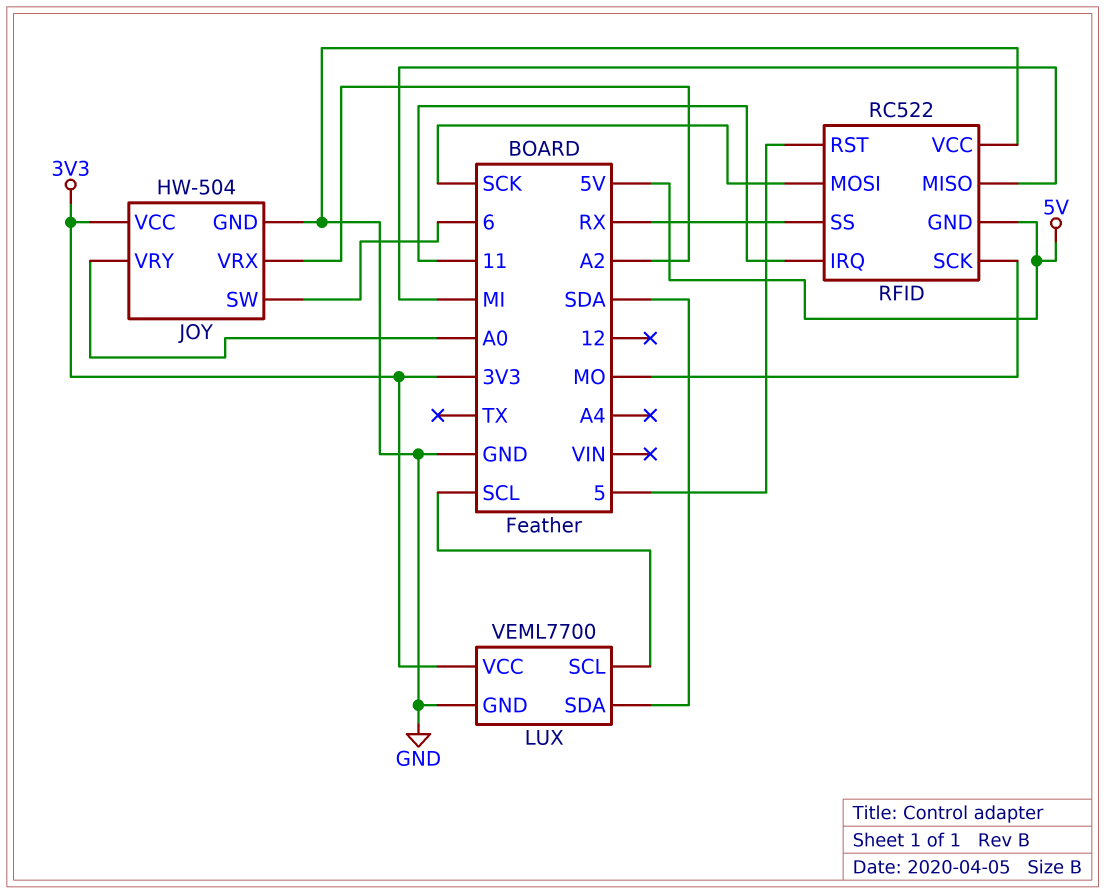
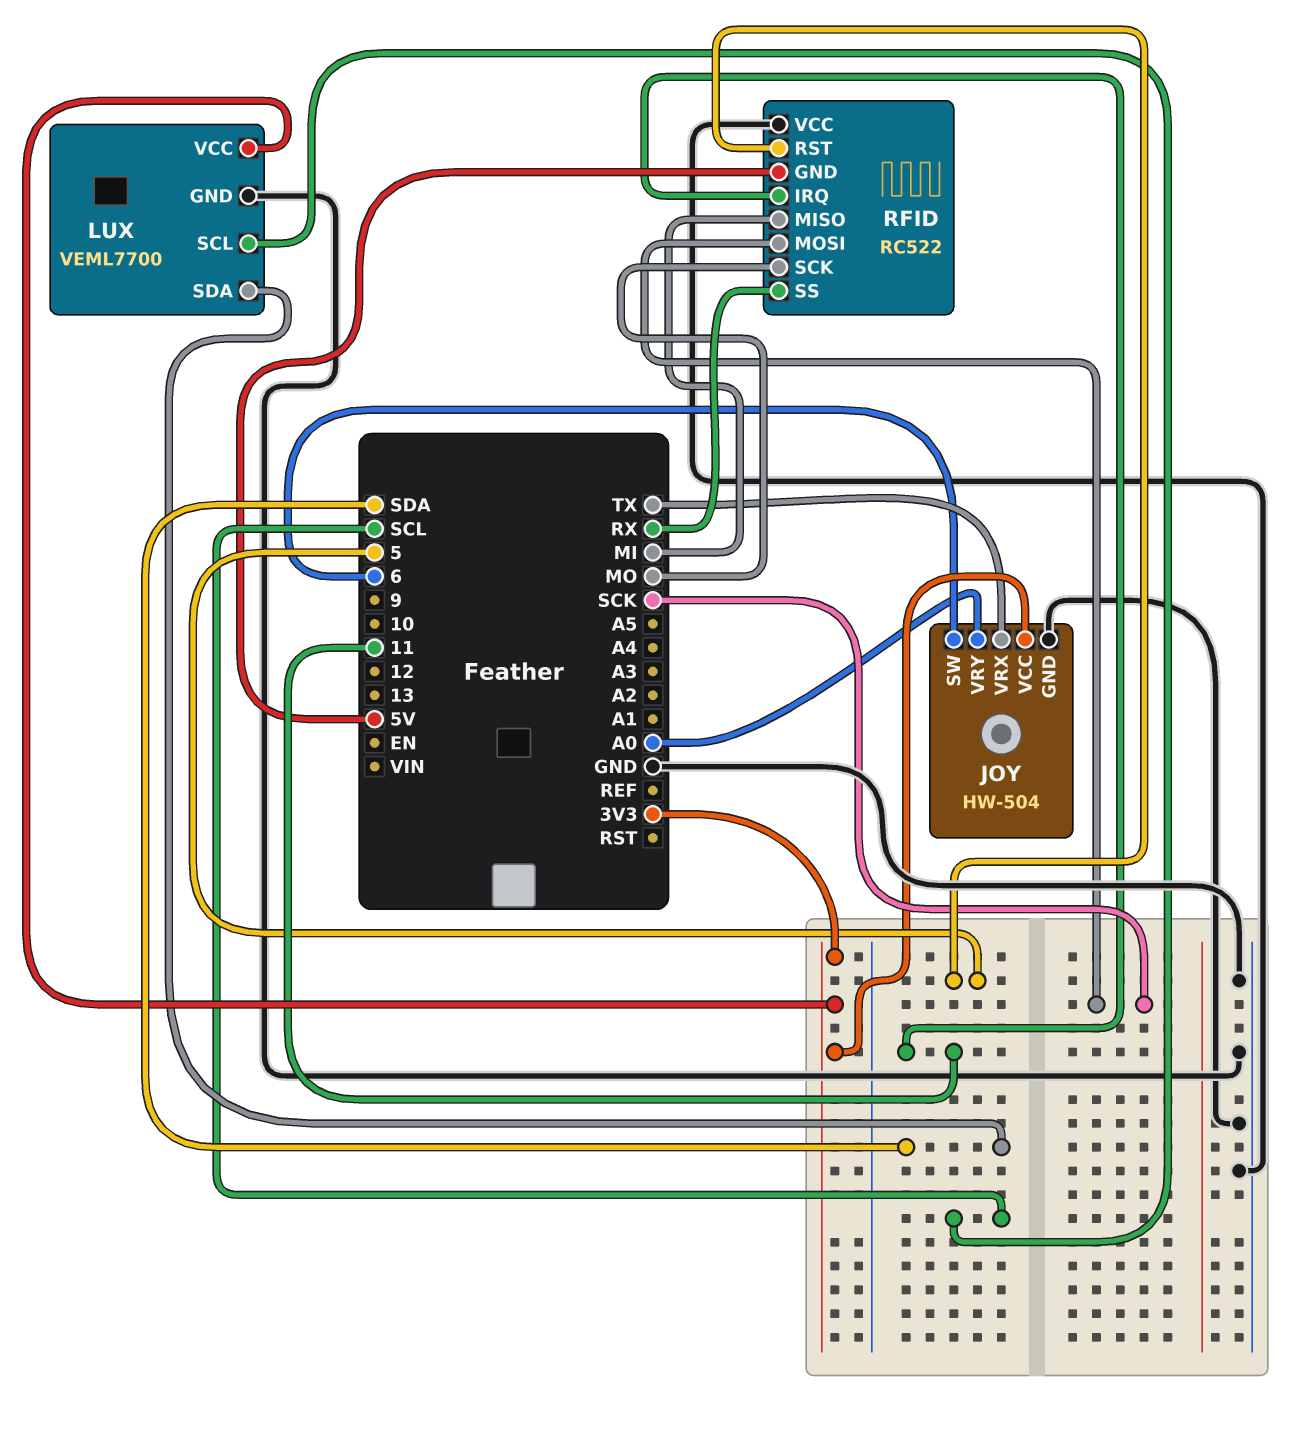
JOY pin VRX: A2 -> TX

